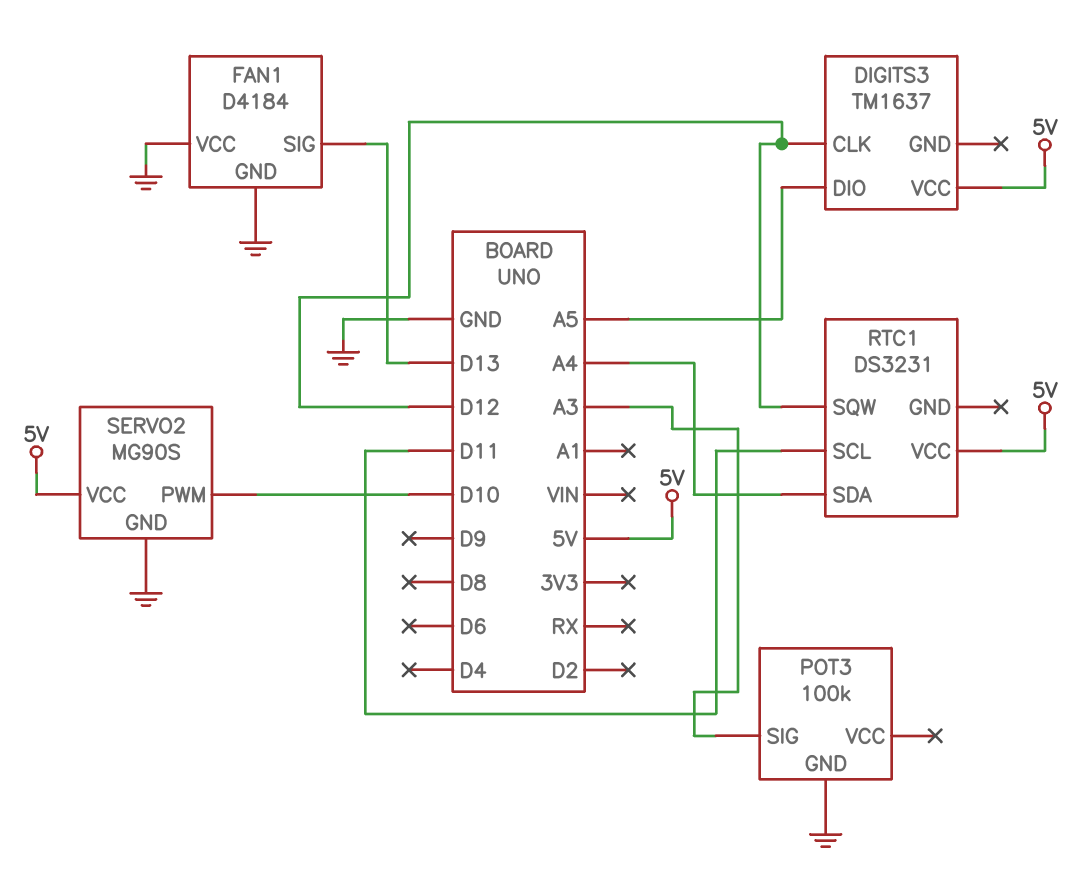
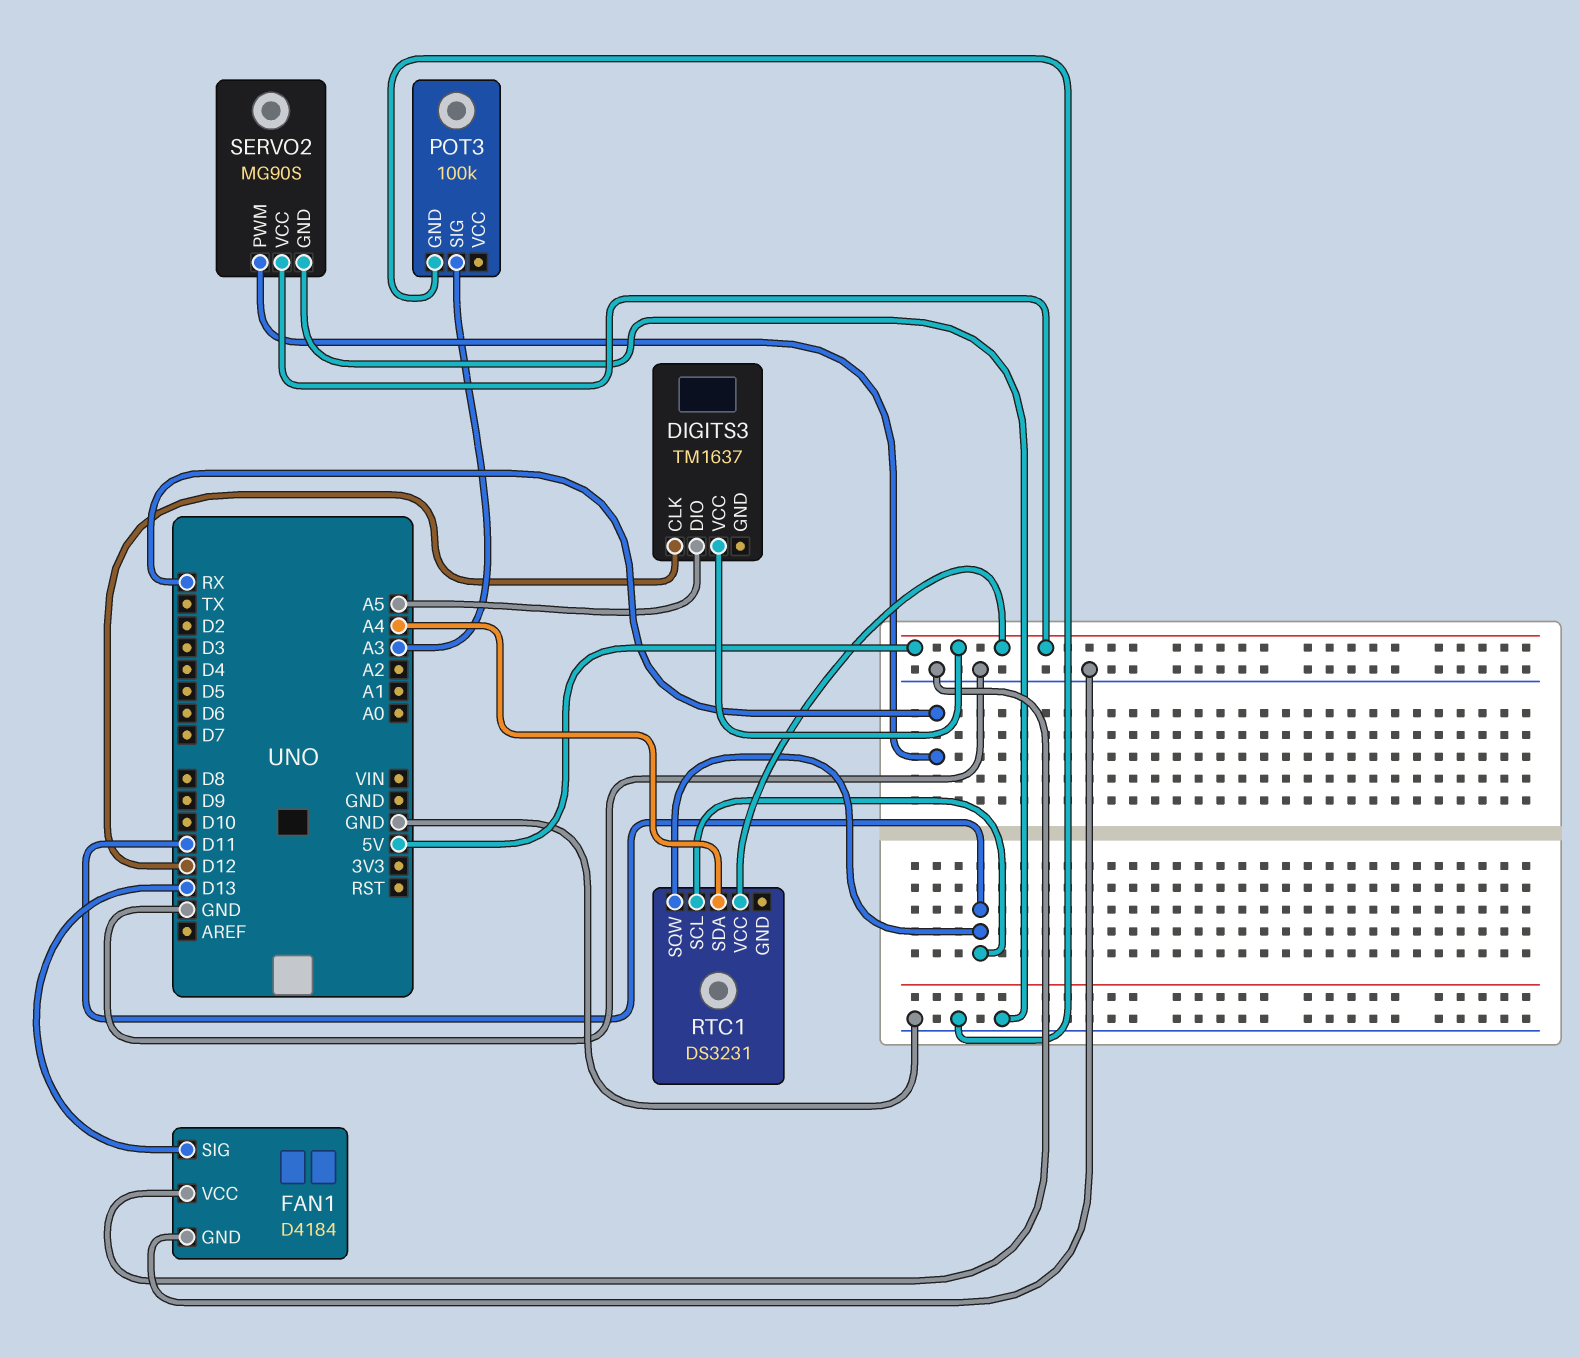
RTC1 pin SQW: D12 -> D11
SERVO2 pin PWM: D10 -> RX

